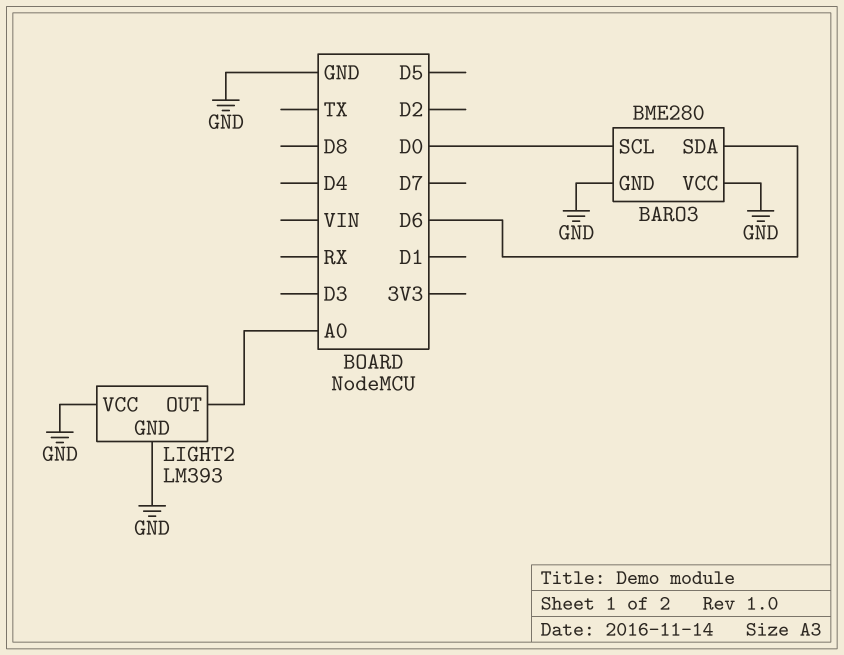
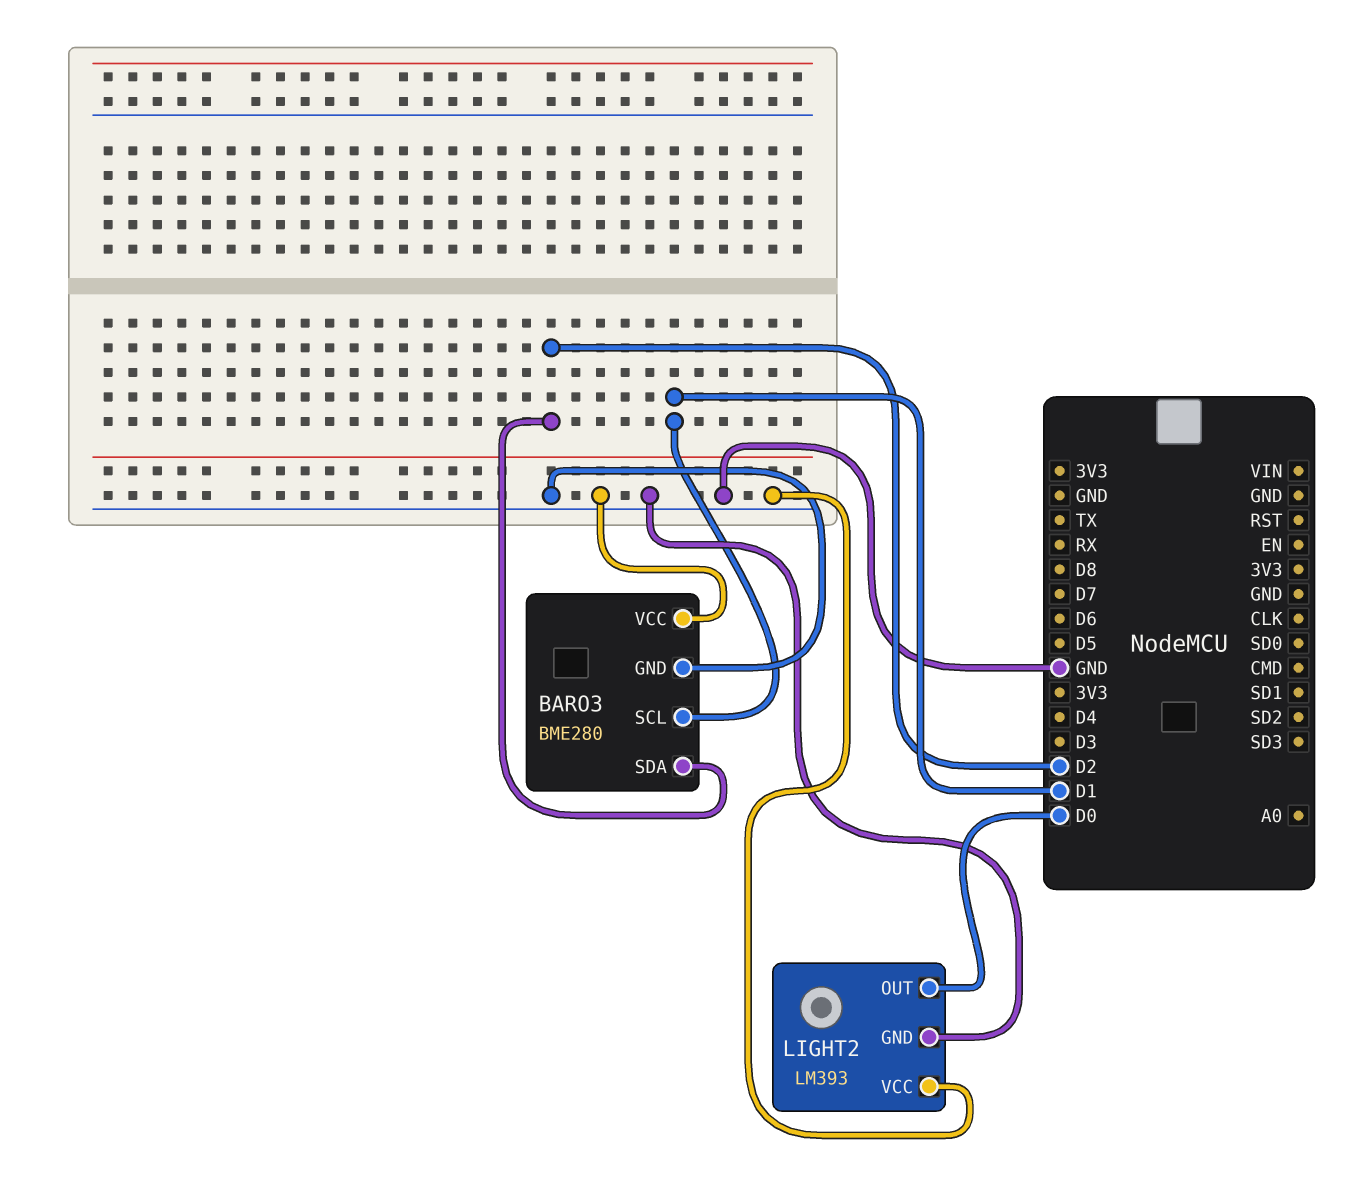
BARO3 pin SCL: D0 -> D1
BARO3 pin SDA: D6 -> D2
LIGHT2 pin OUT: A0 -> D0

